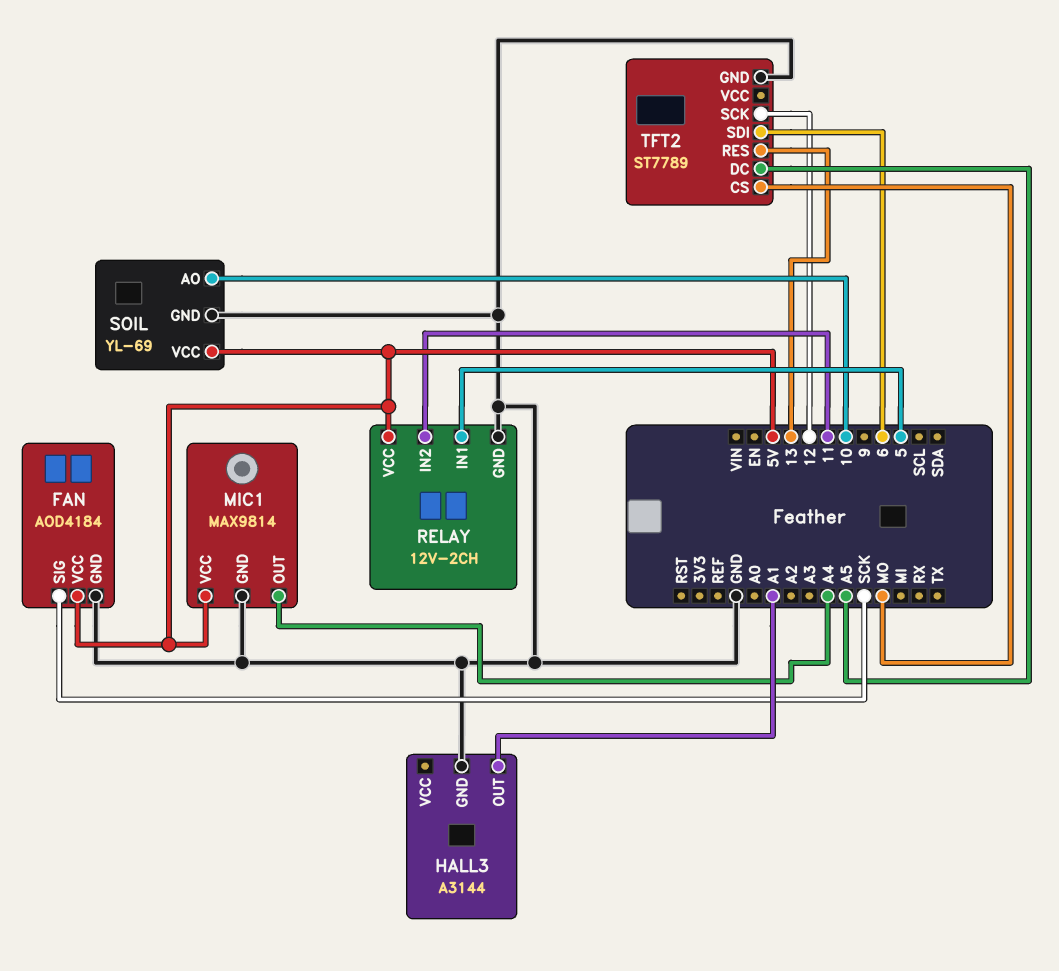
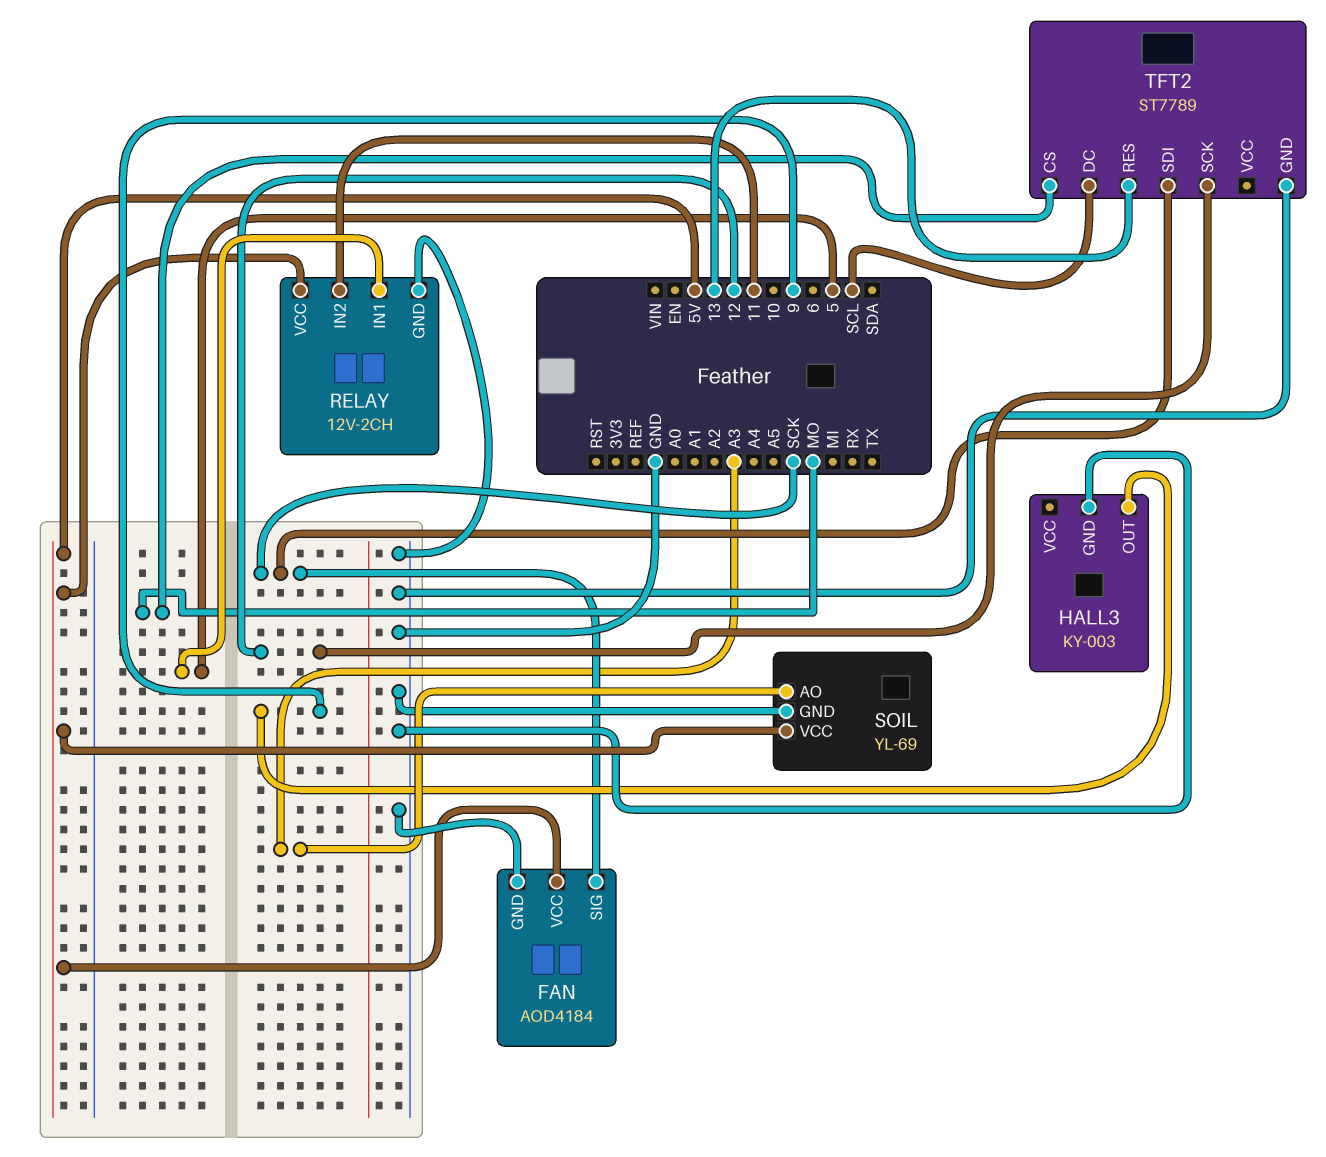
HALL3: A3144 -> KY-003
HALL3 pin OUT: A1 -> 9
MIC1: MAX9814 -> none
MIC1 pin GND: GND -> none
MIC1 pin OUT: A4 -> none
MIC1 pin VCC: 5V -> none
SOIL pin AO: 10 -> A3
TFT2 pin DC: A5 -> SCL
TFT2 pin SDI: 6 -> SCK

